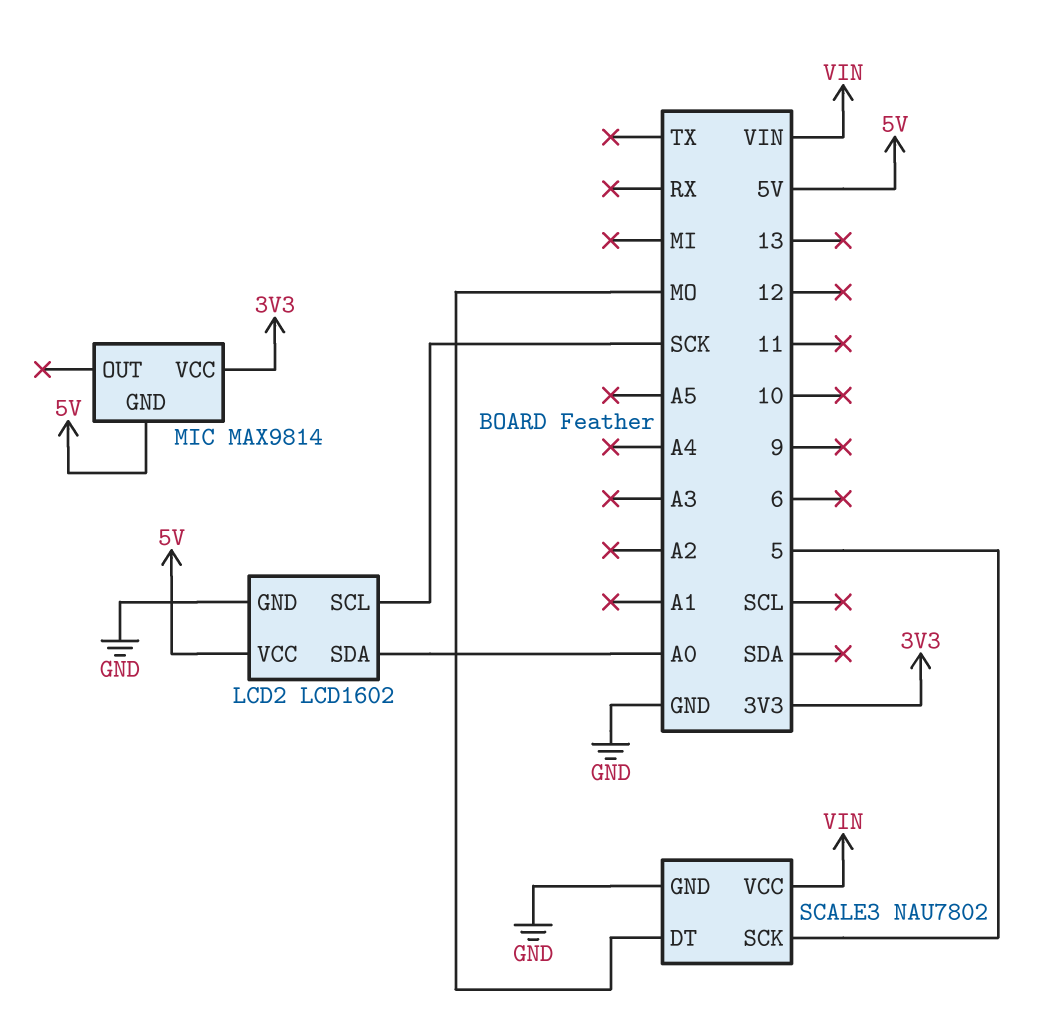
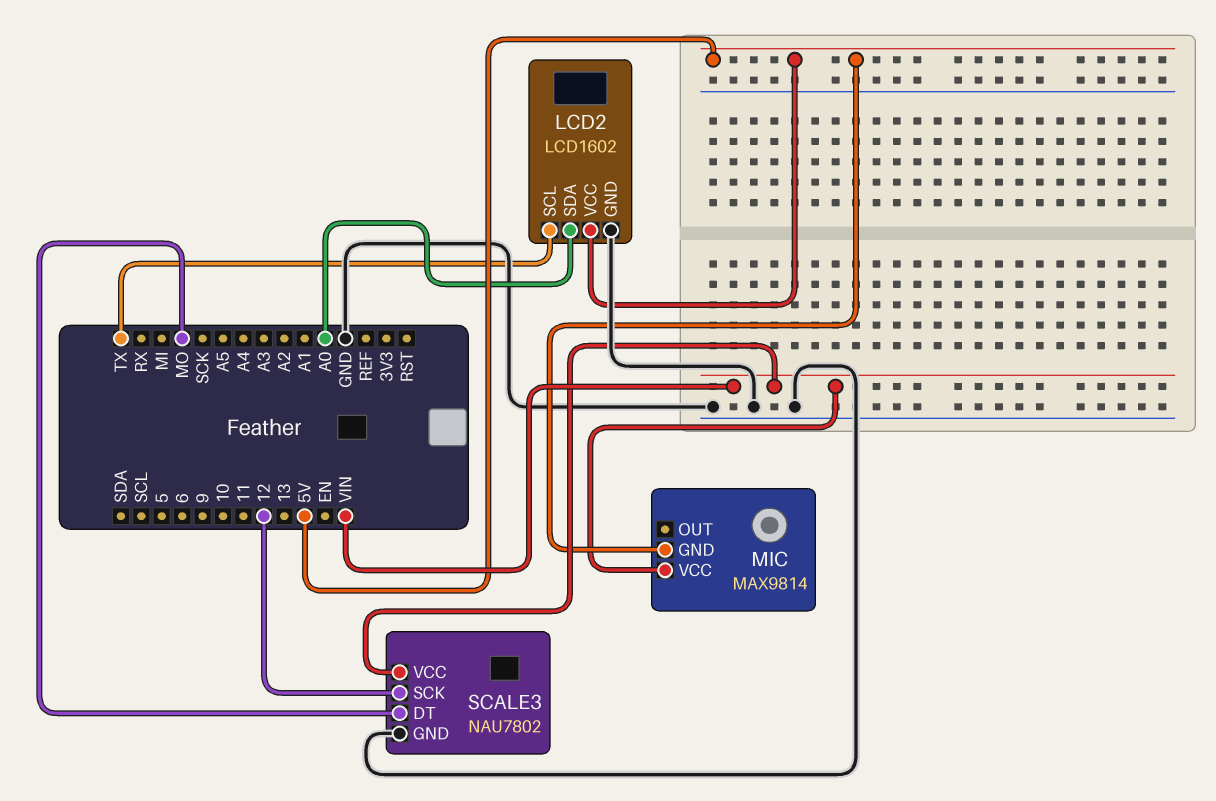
LCD2 pin SCL: SCK -> TX
MIC pin VCC: 3V3 -> VIN
SCALE3 pin SCK: 5 -> 12

